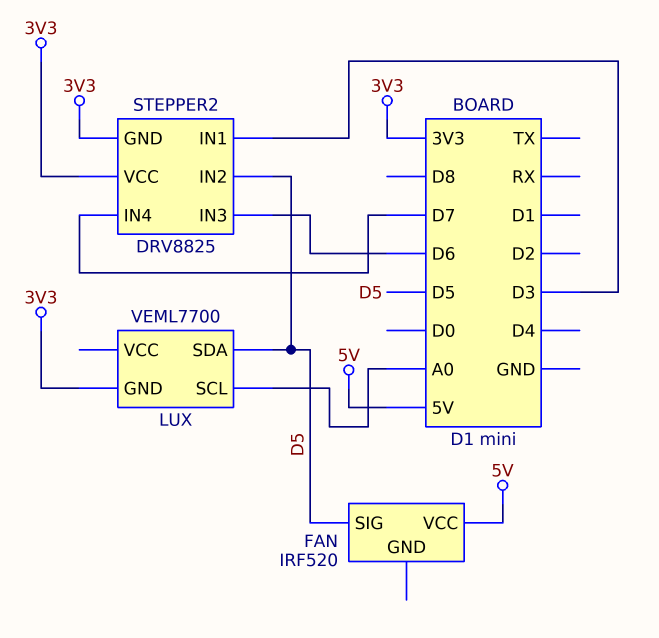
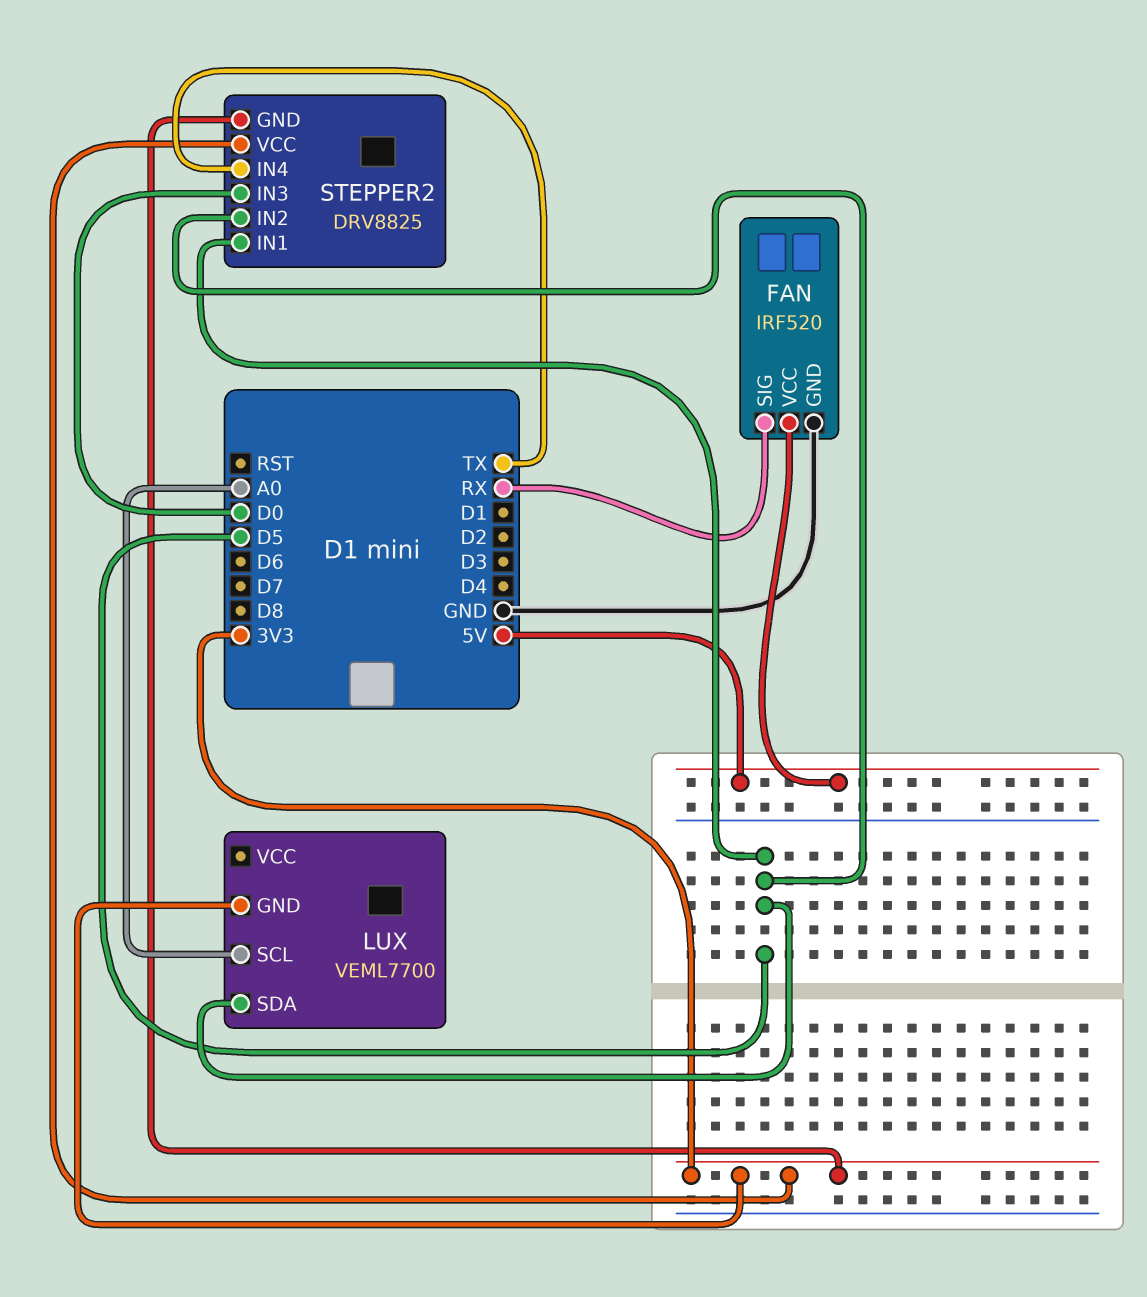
FAN pin GND: none -> GND
FAN pin SIG: D5 -> RX
STEPPER2 pin IN1: D3 -> D5
STEPPER2 pin IN3: D6 -> D0
STEPPER2 pin IN4: D7 -> TX

